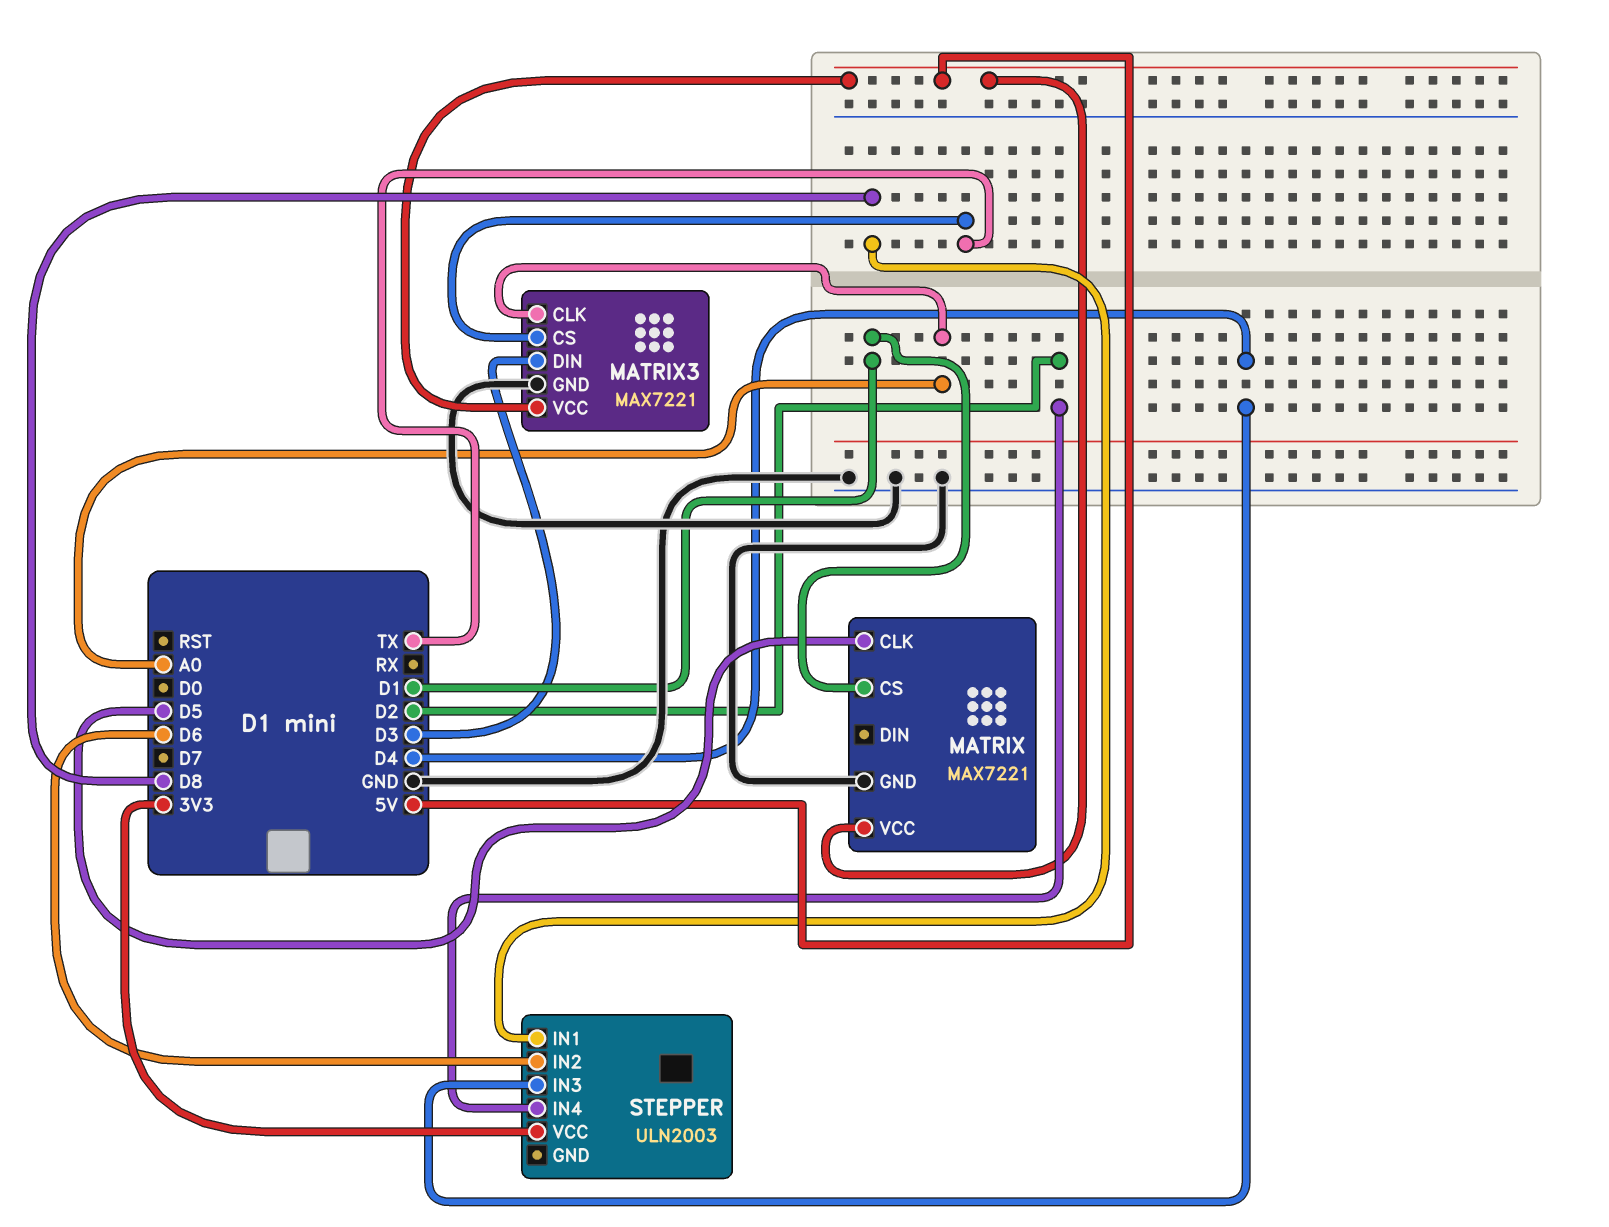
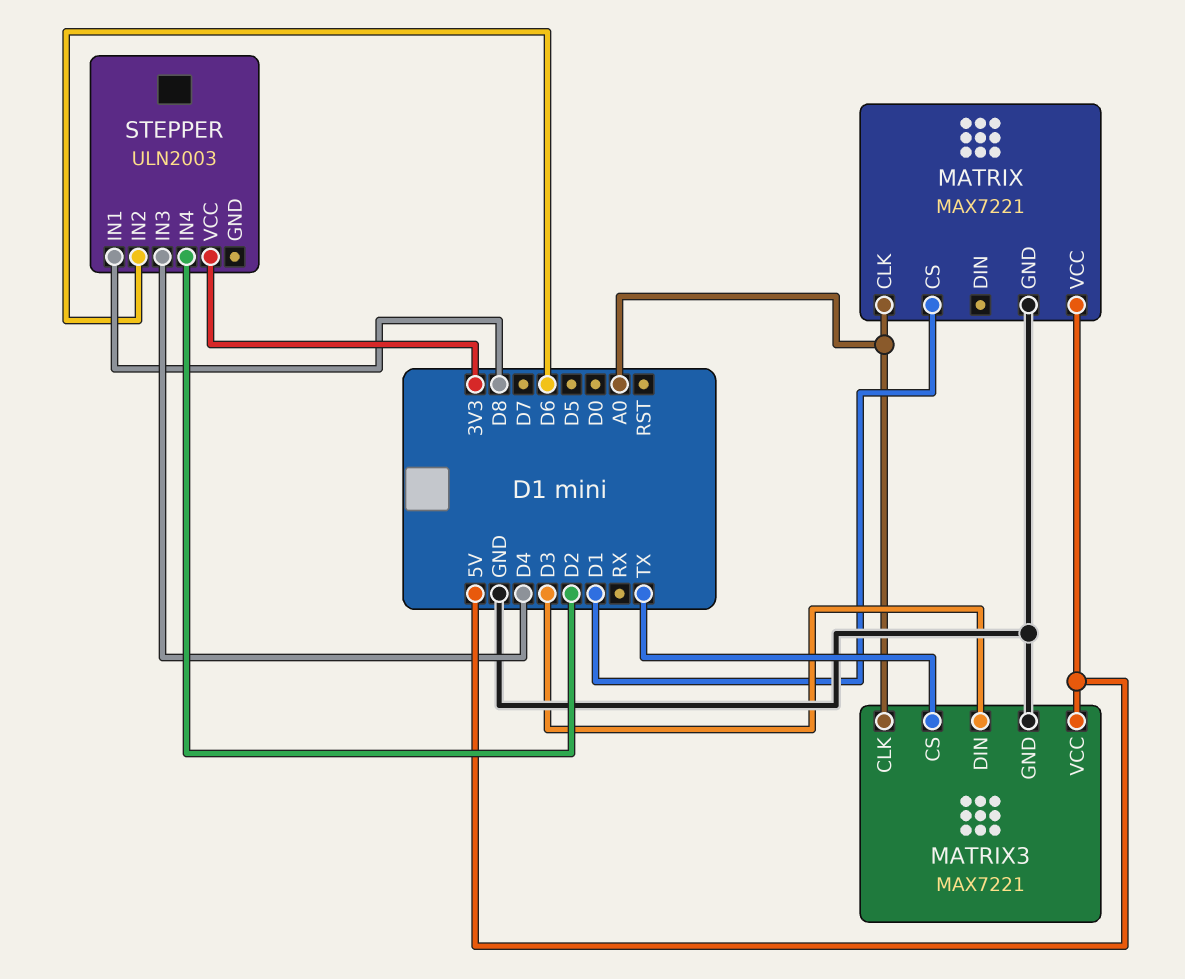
MATRIX pin CLK: D5 -> A0

